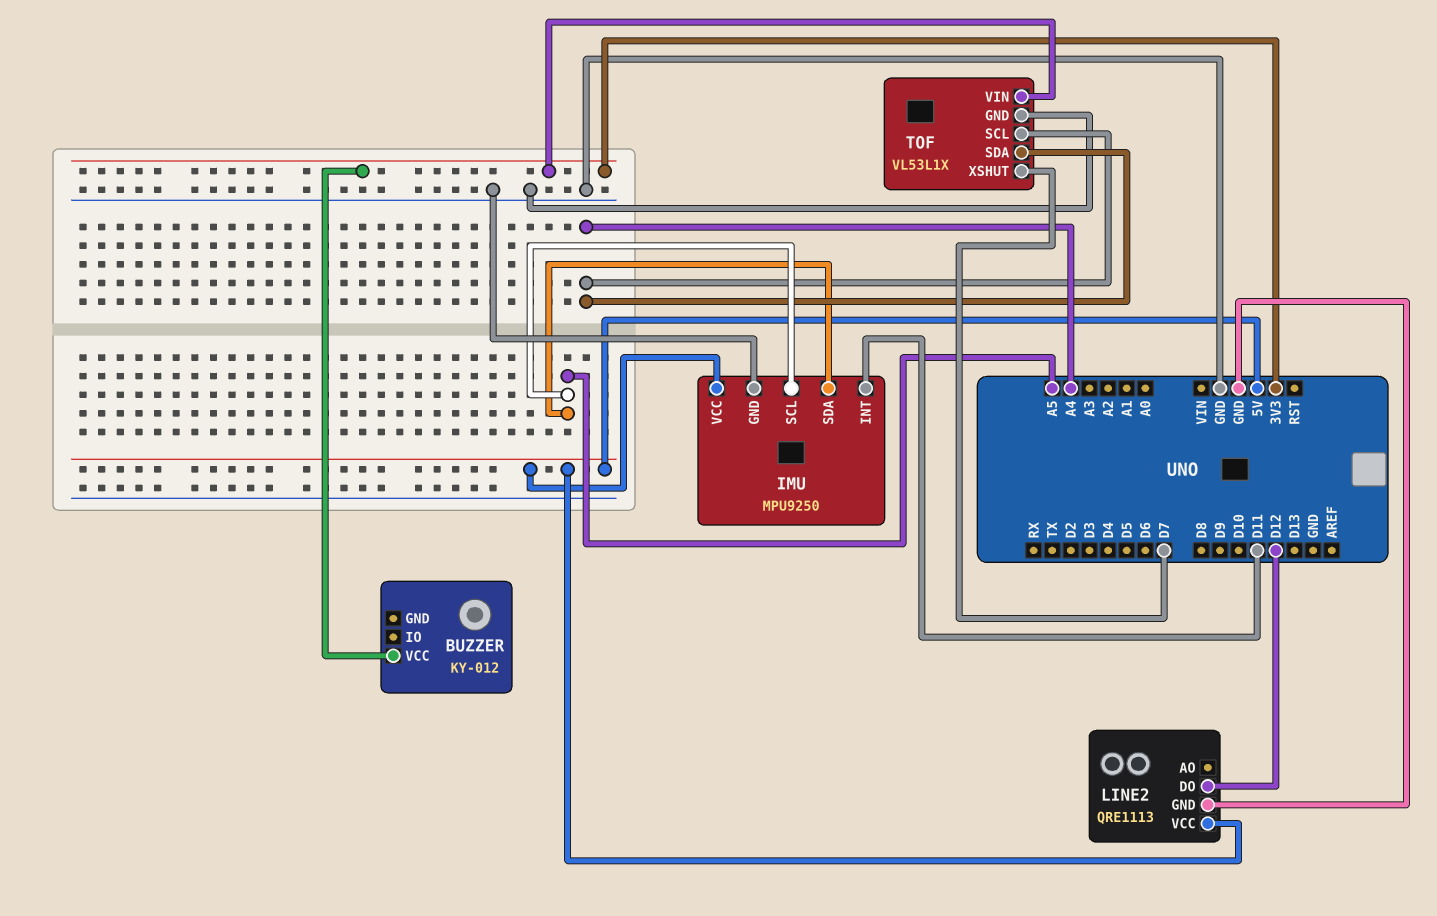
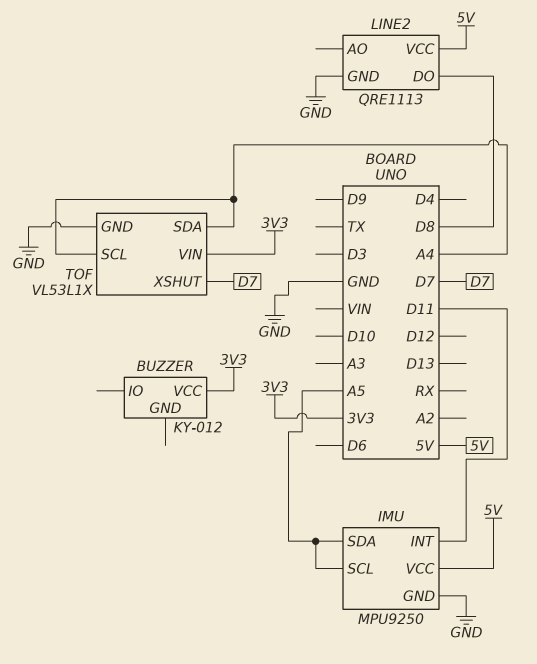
LINE2 pin DO: D12 -> D8

